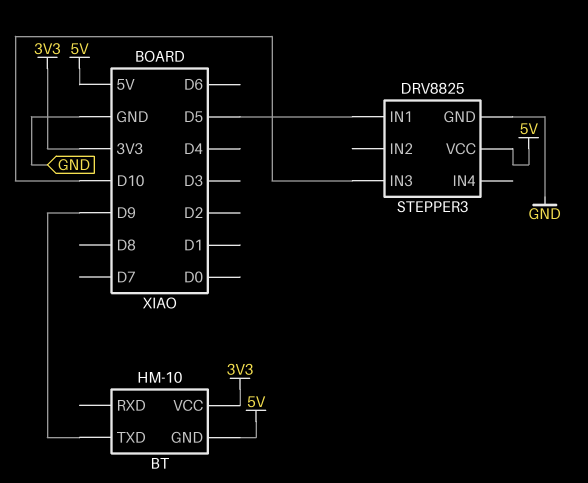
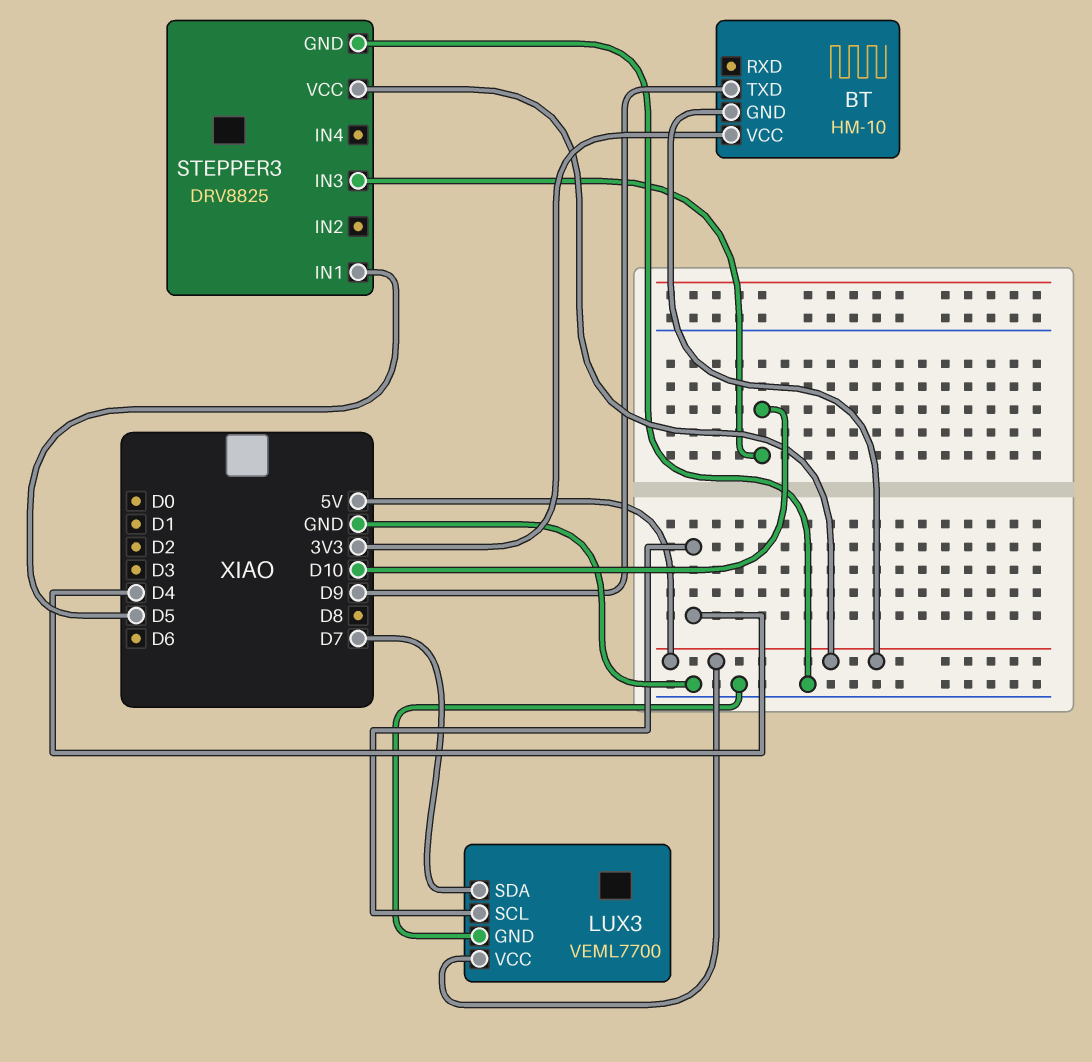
LUX3: none -> VEML7700
LUX3 pin GND: none -> GND
LUX3 pin SCL: none -> D4
LUX3 pin SDA: none -> D7
LUX3 pin VCC: none -> 5V

